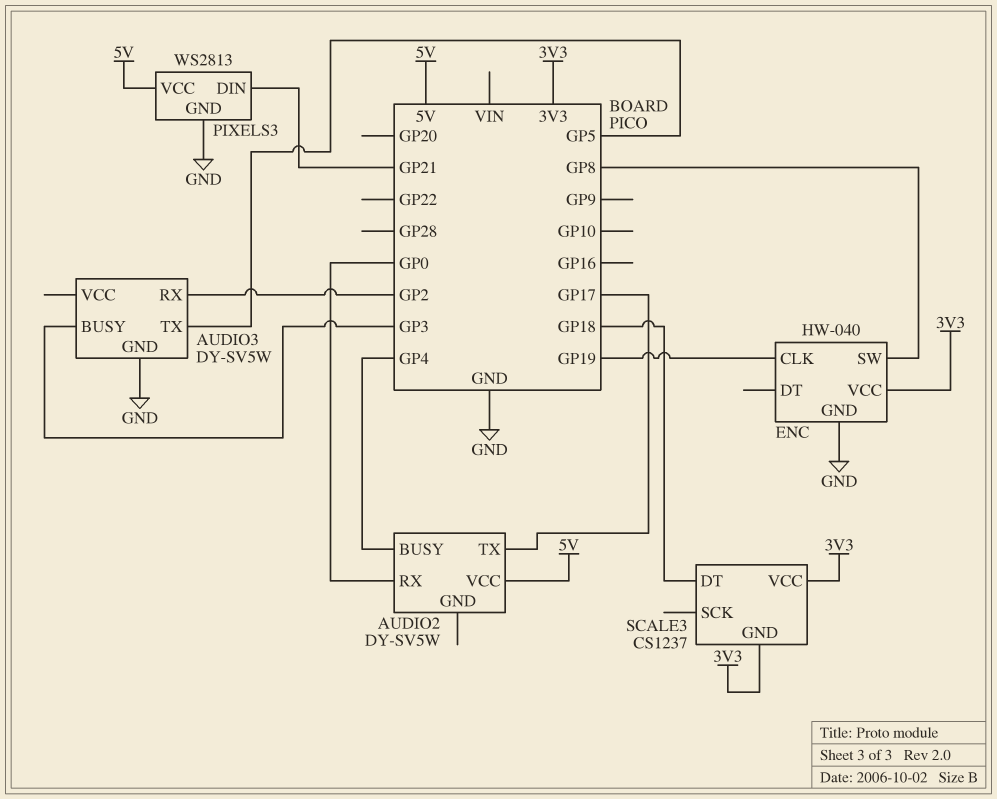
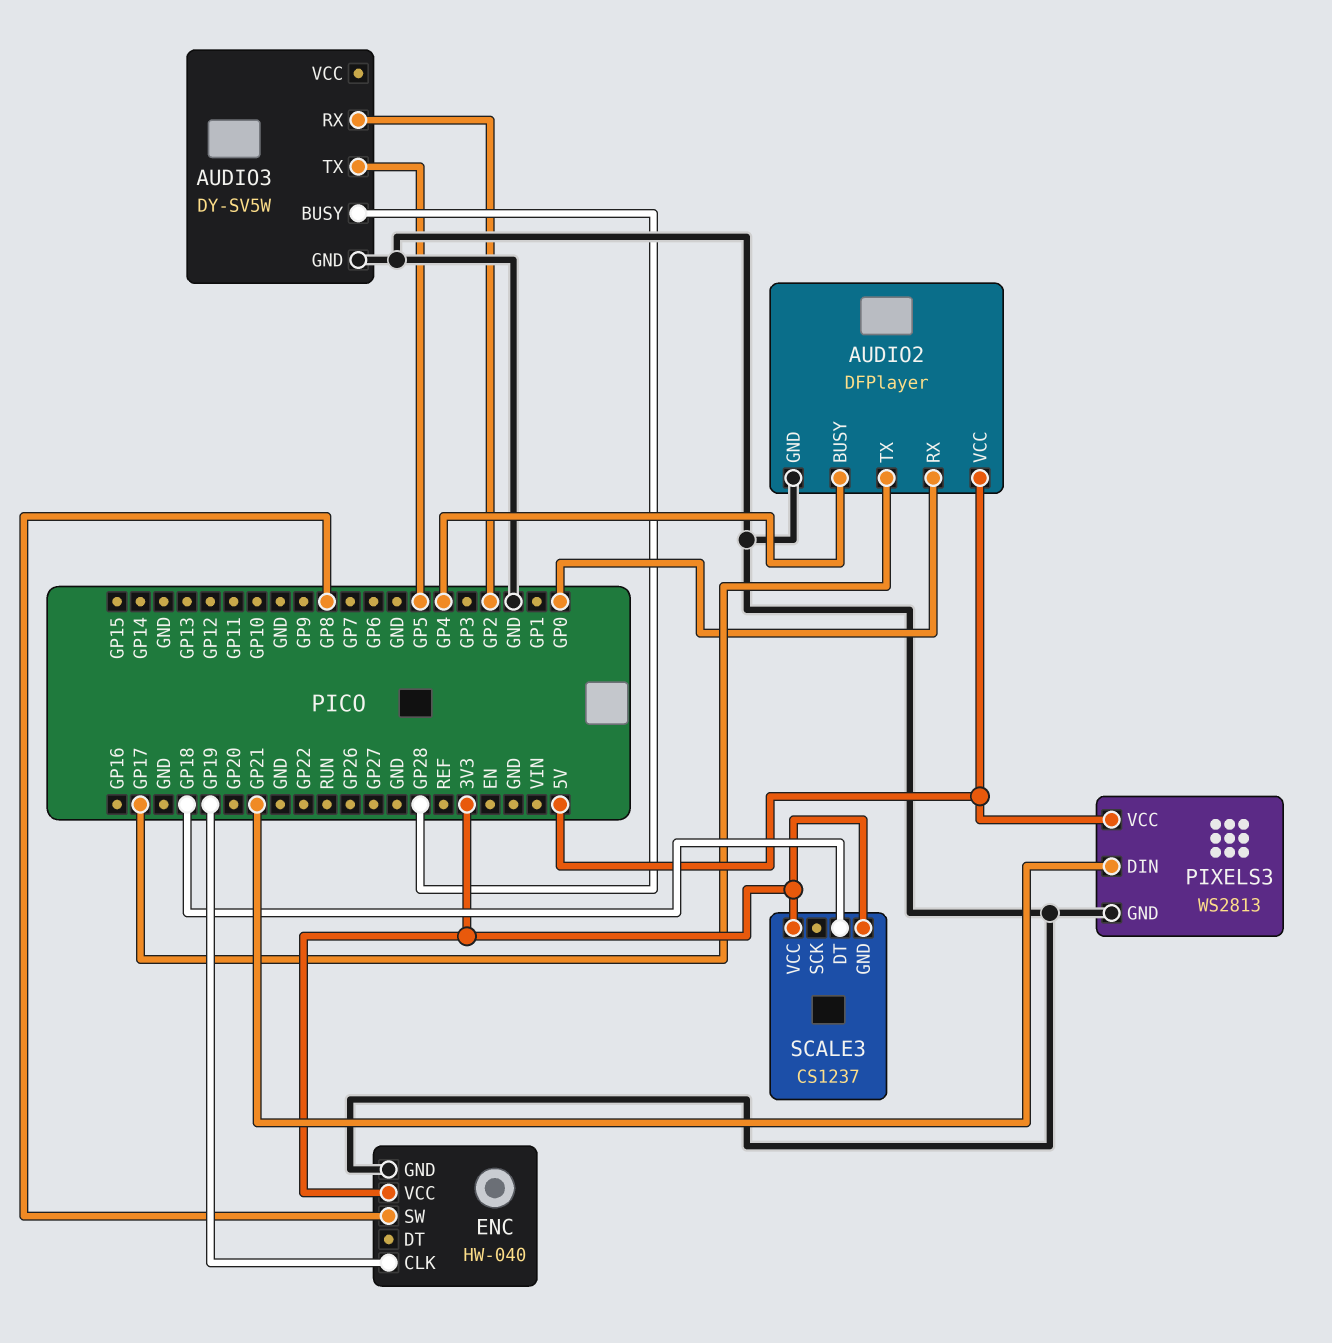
AUDIO2: DY-SV5W -> DFPlayer
AUDIO2 pin GND: none -> GND
AUDIO3 pin BUSY: GP3 -> GP28

